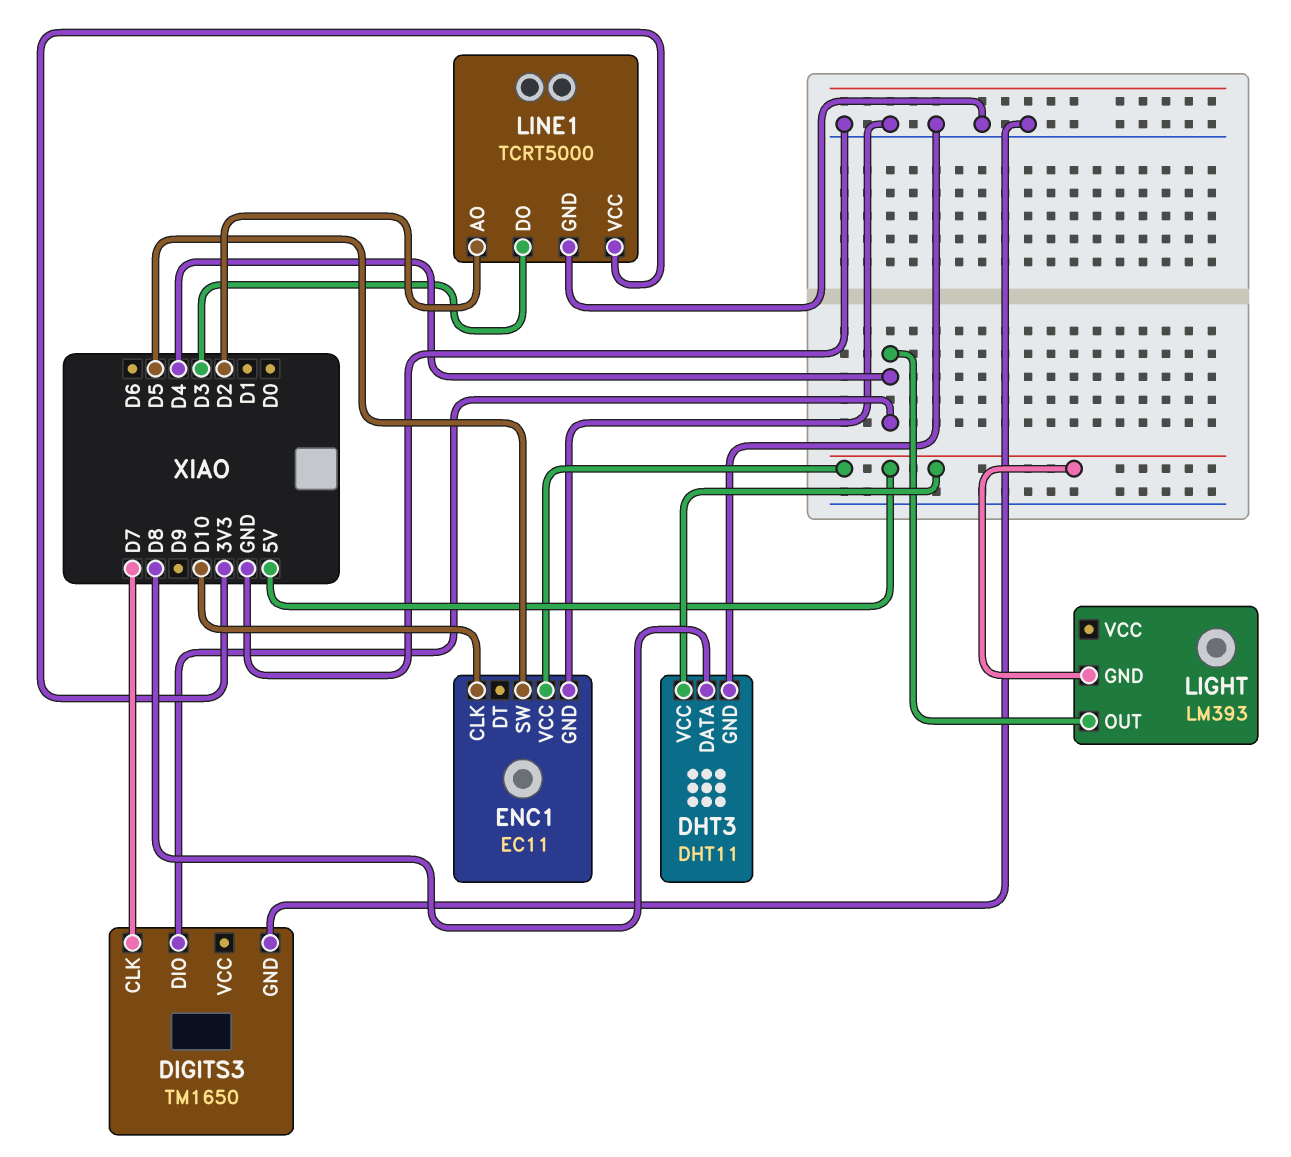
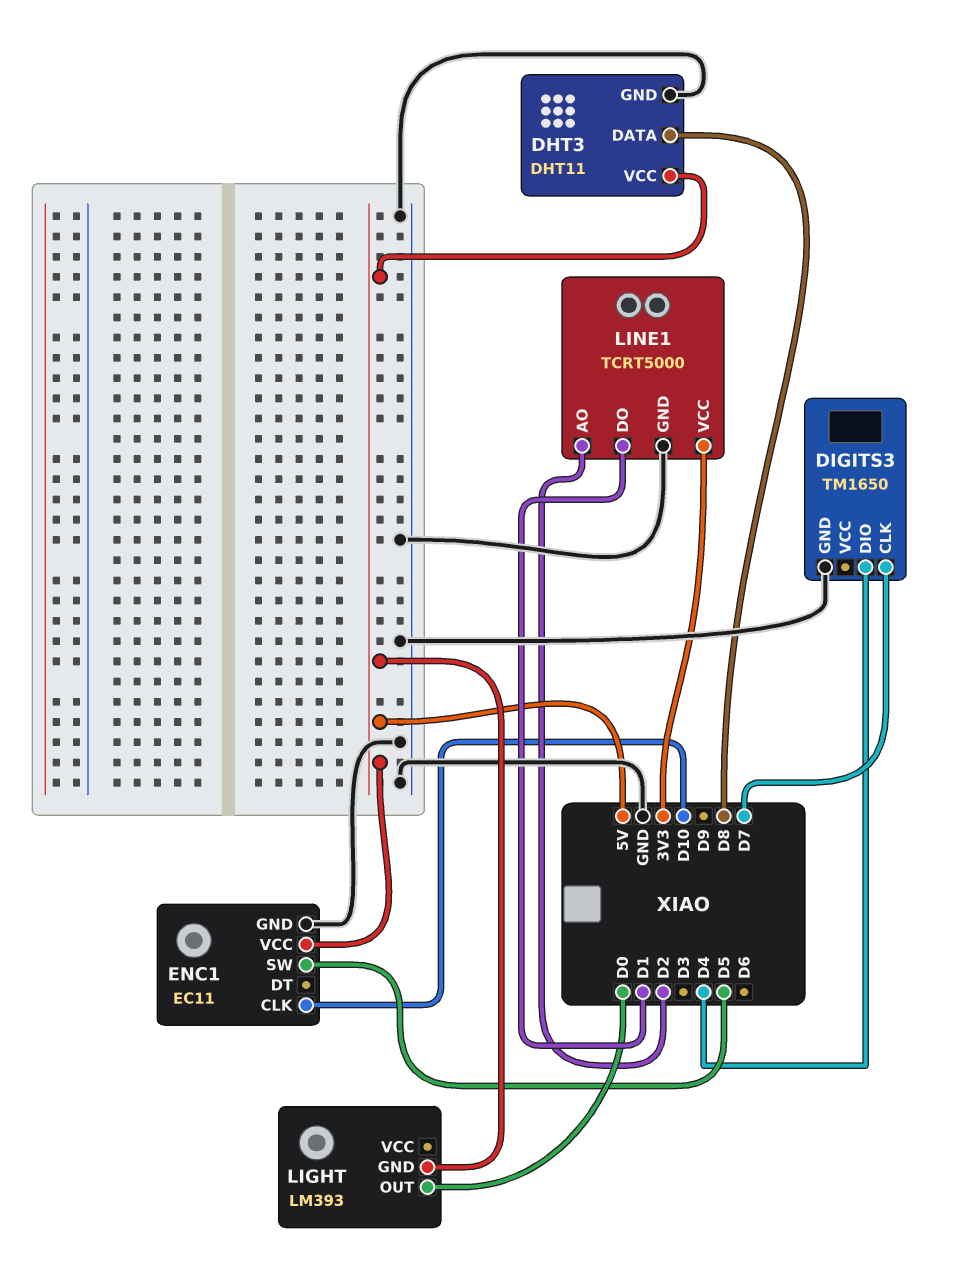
LIGHT pin OUT: D4 -> D0
LINE1 pin DO: D3 -> D1

